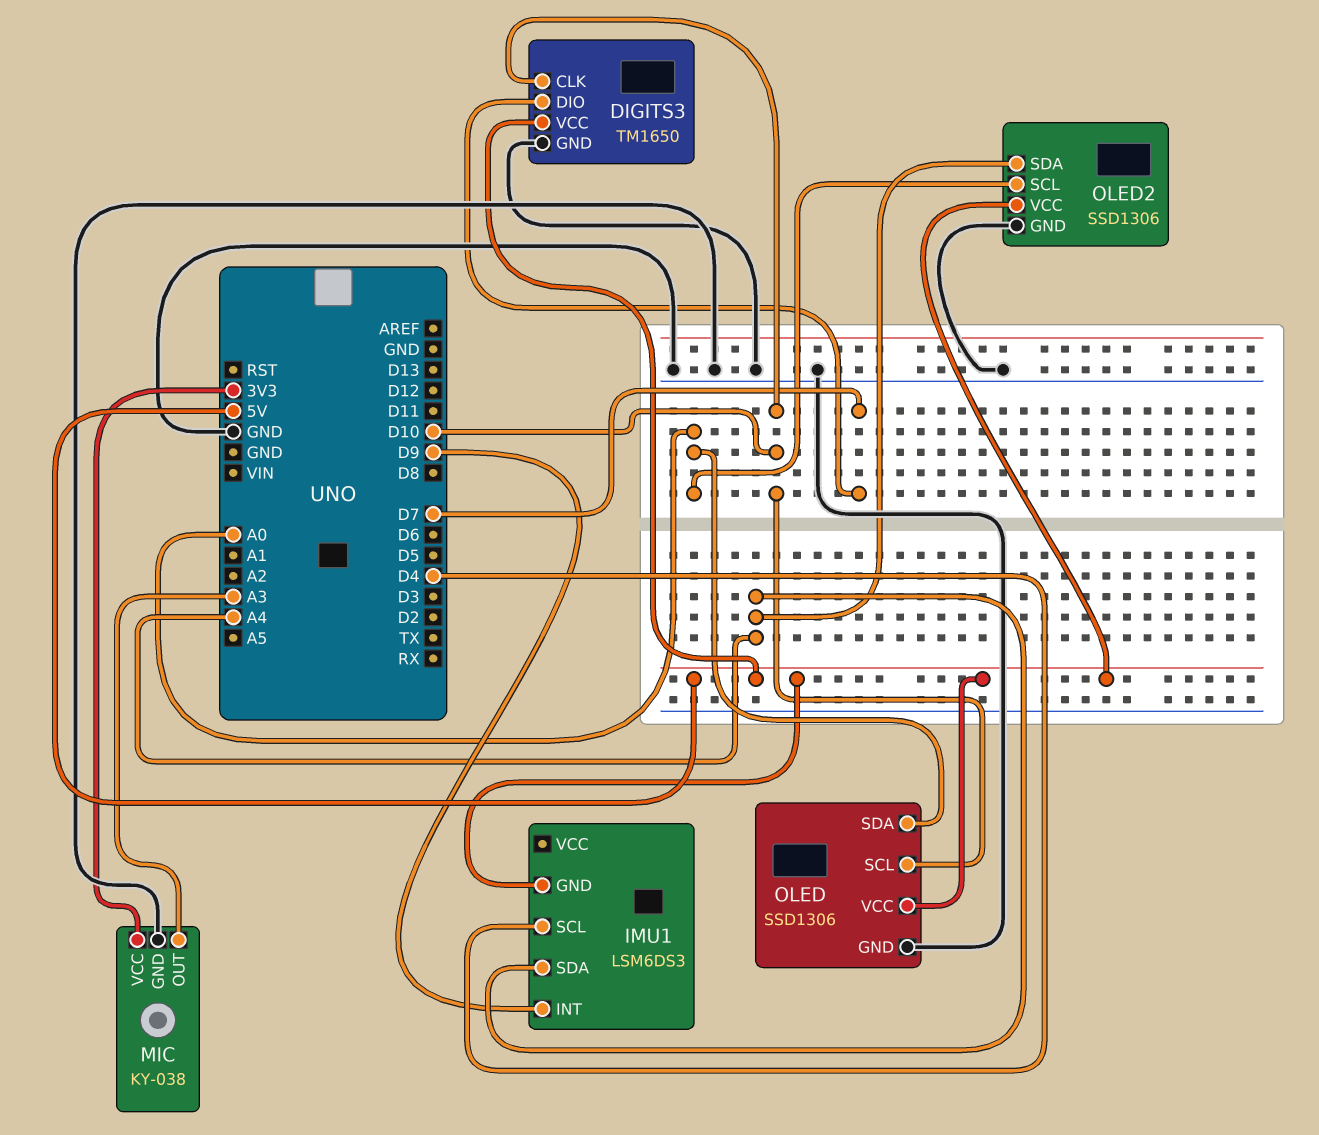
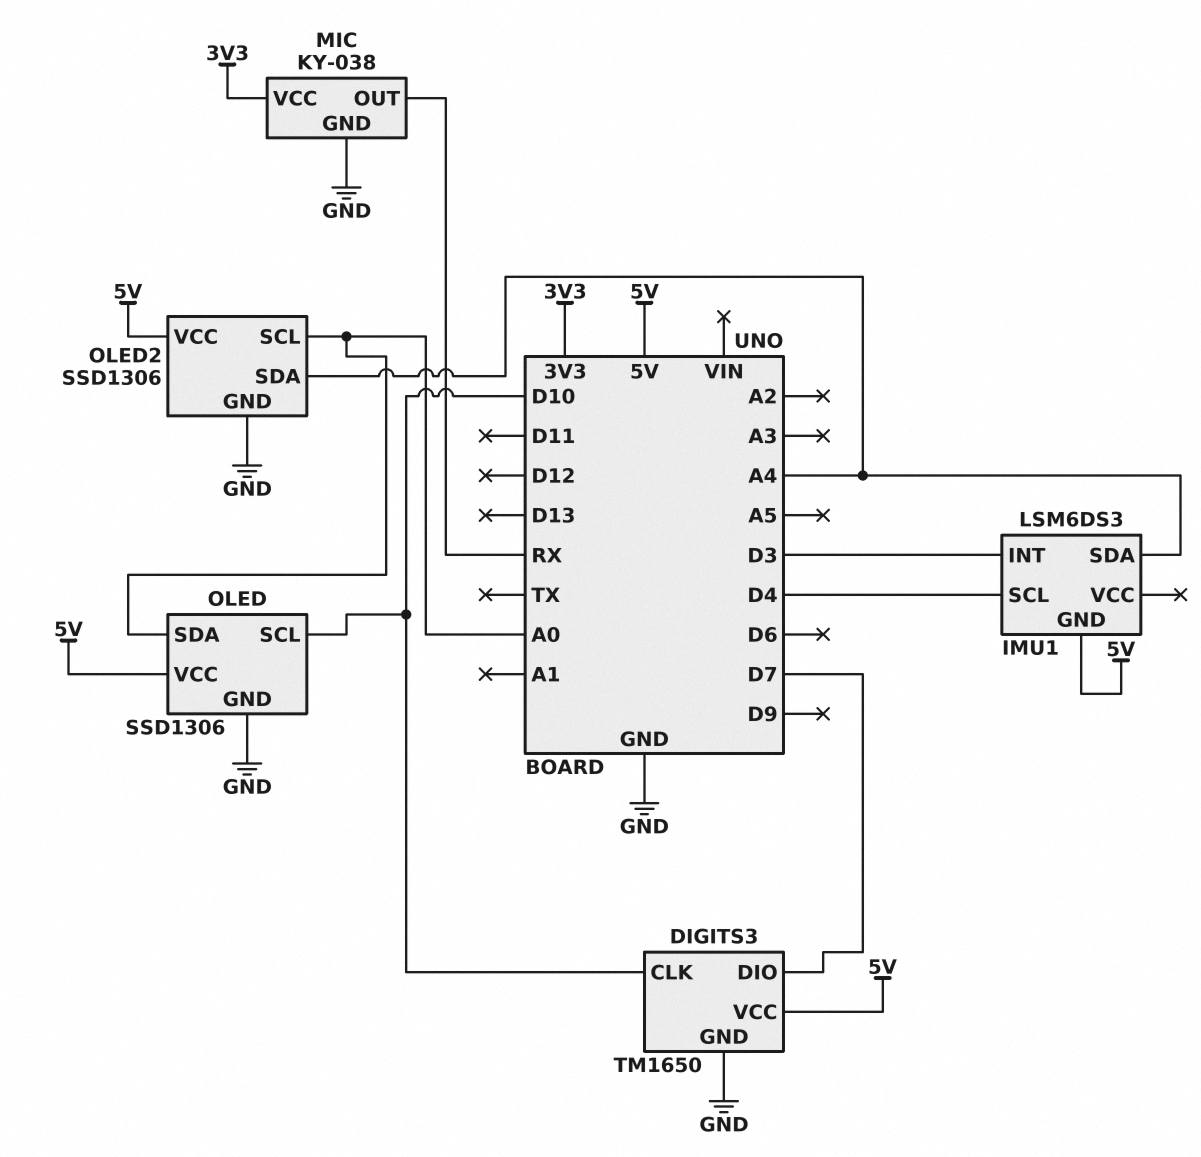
IMU1 pin INT: D9 -> D3
MIC pin OUT: A3 -> RX

